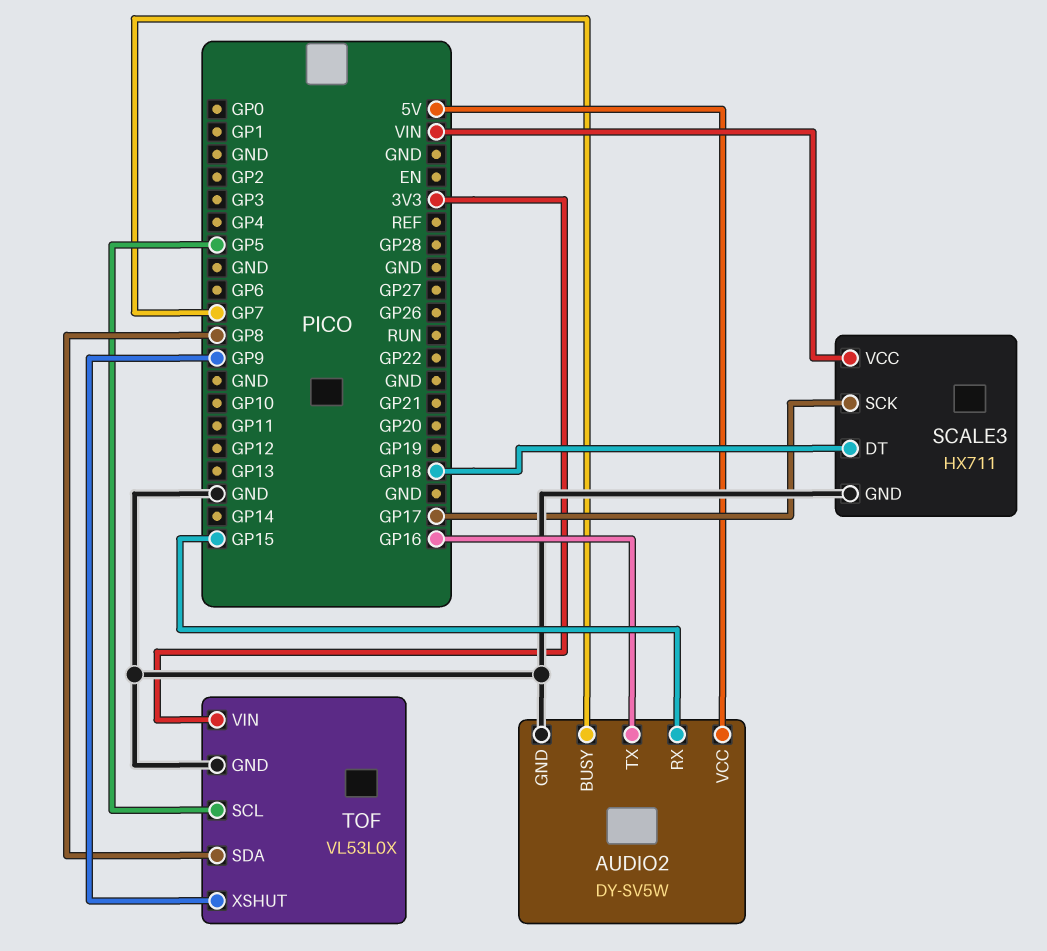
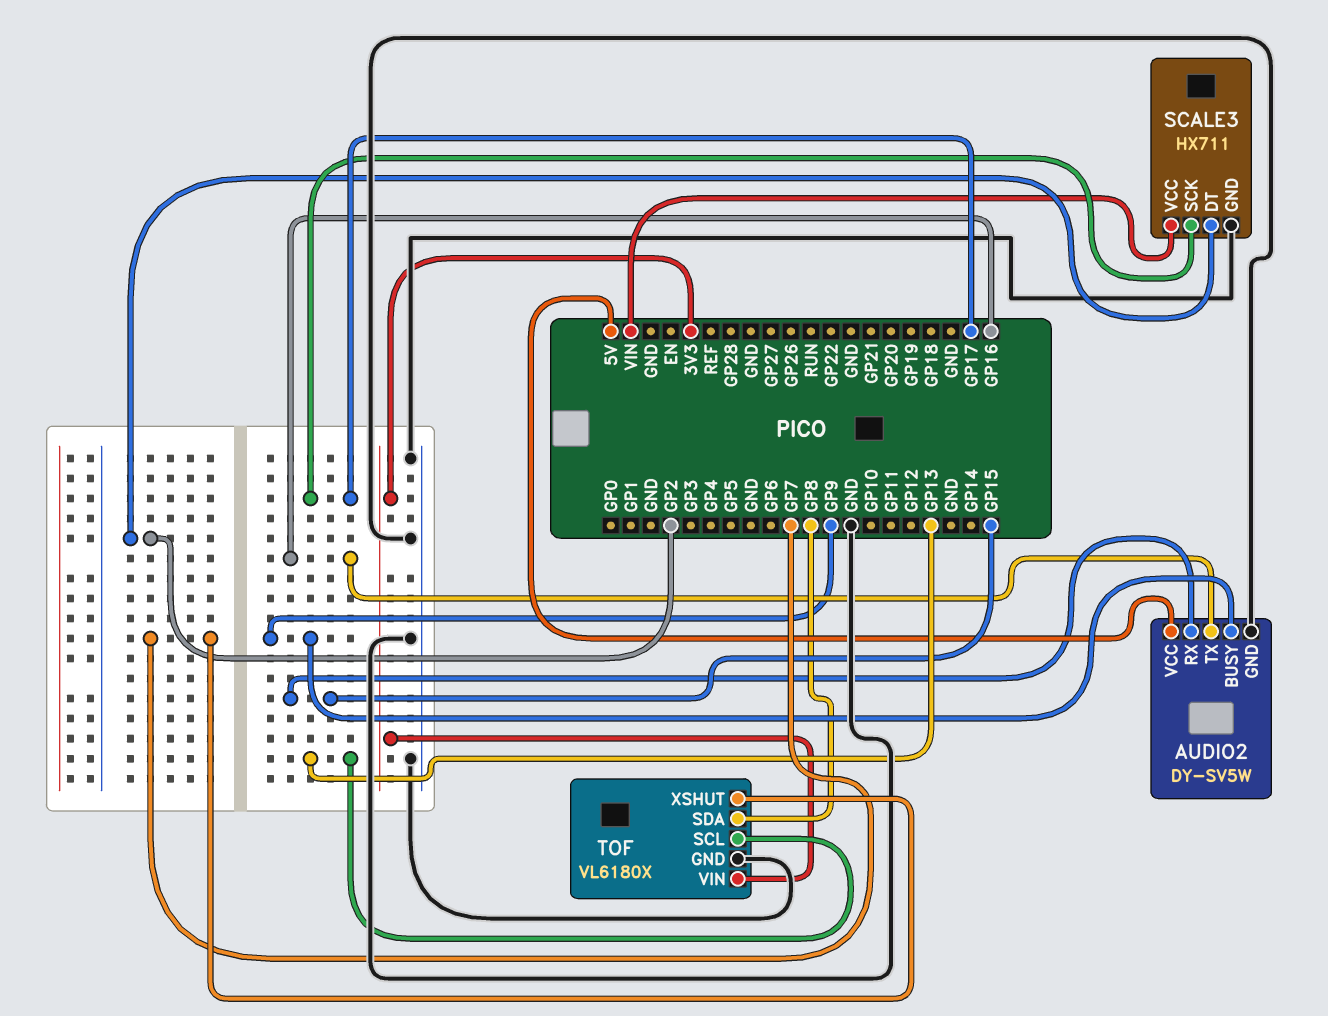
AUDIO2 pin BUSY: GP7 -> GP9
SCALE3 pin DT: GP18 -> GP2
TOF: VL53L0X -> VL6180X
TOF pin SCL: GP5 -> GP13
TOF pin XSHUT: GP9 -> GP7

